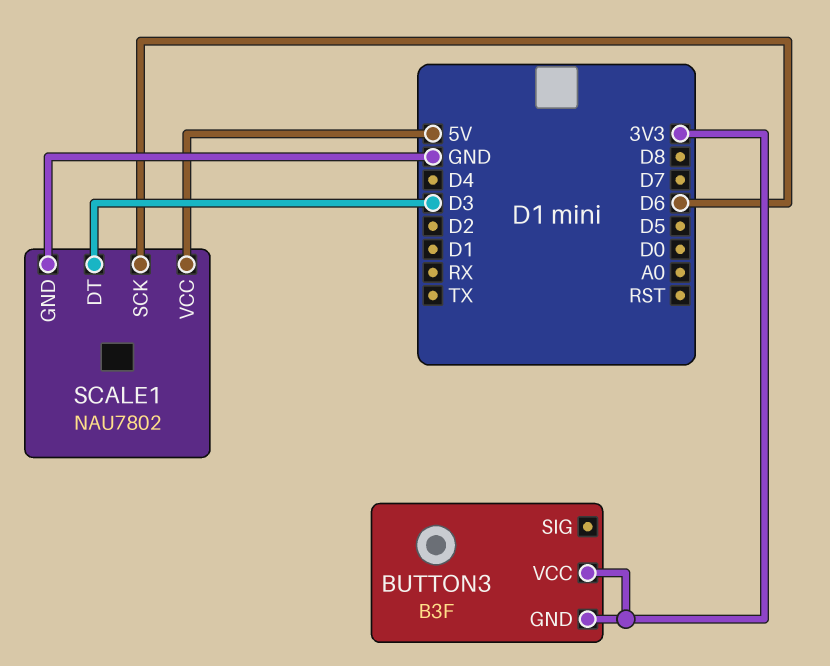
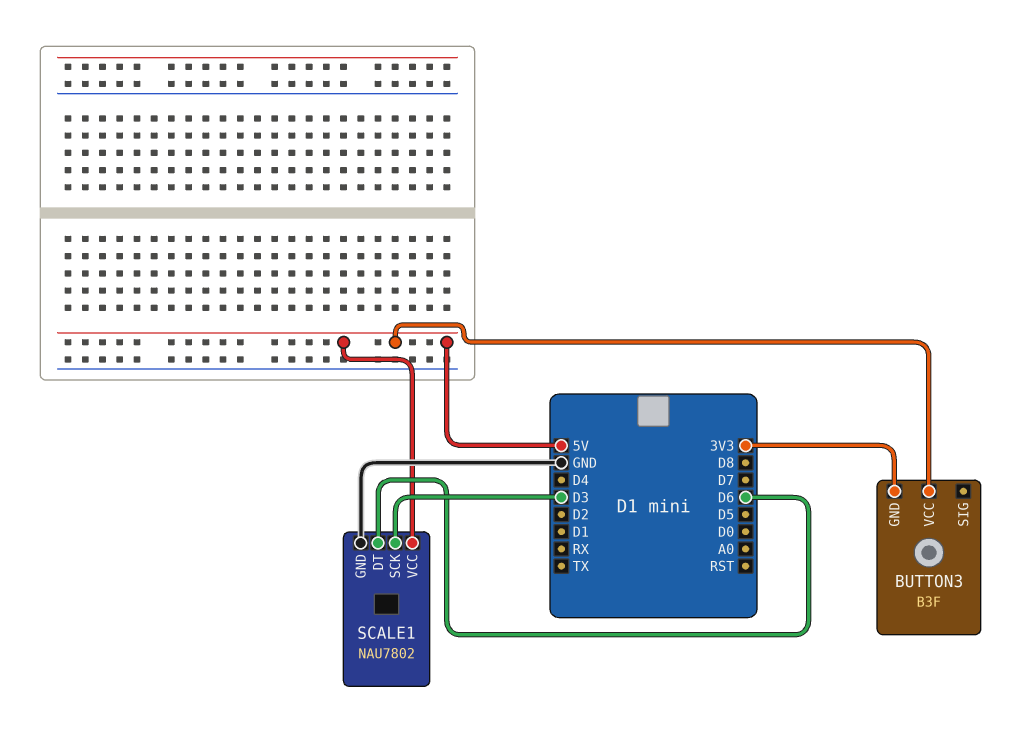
BUTTON3 pin VCC: 3V3 -> 5V
SCALE1 pin DT: D3 -> D6
SCALE1 pin SCK: D6 -> D3

